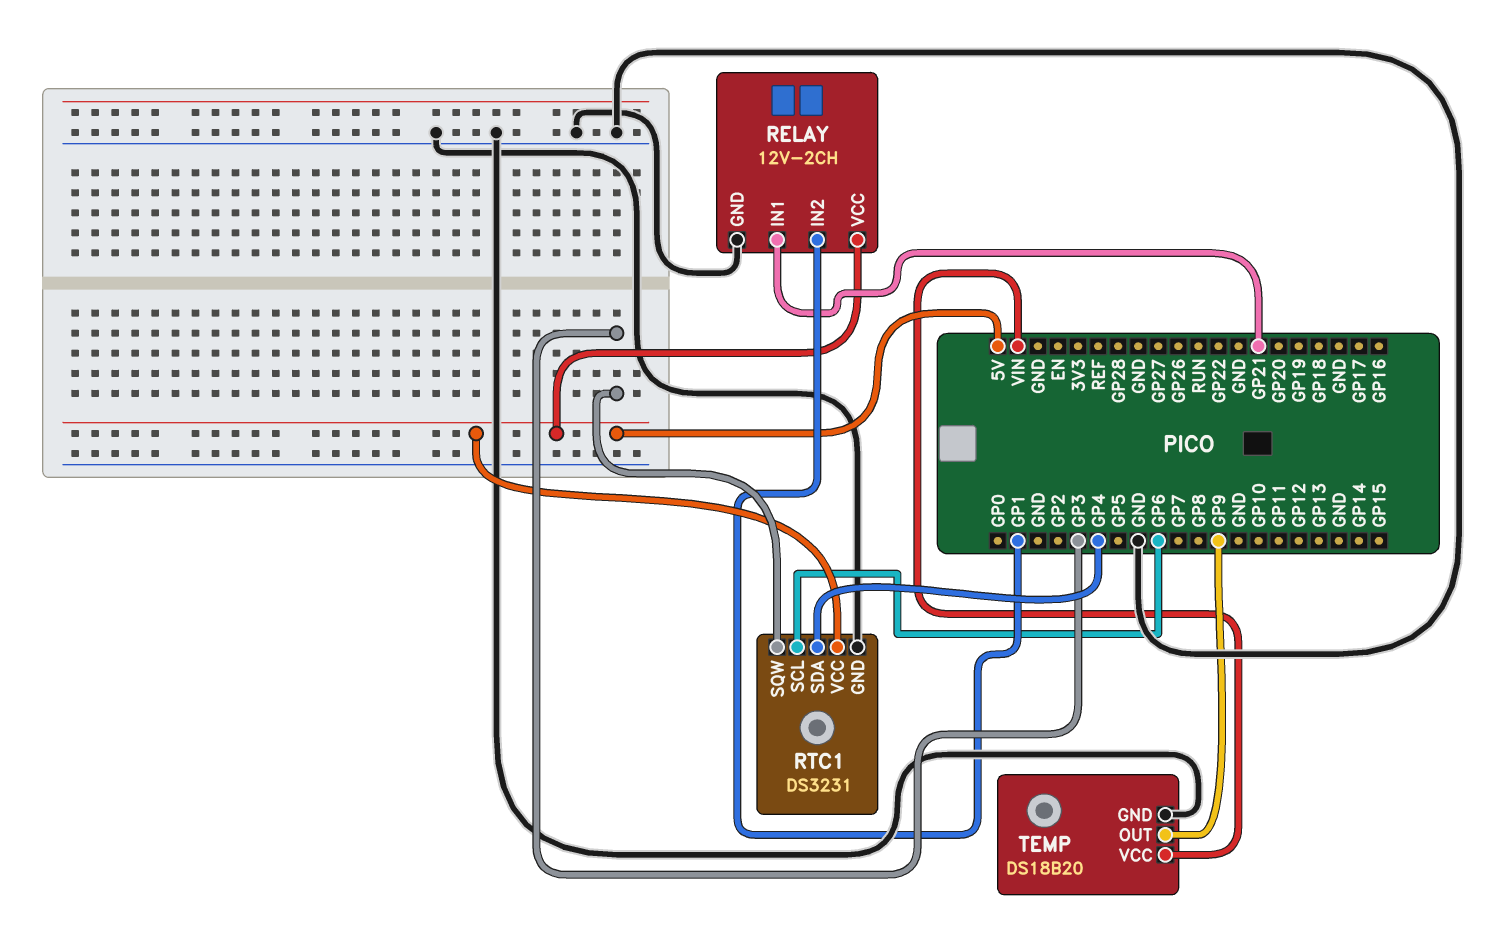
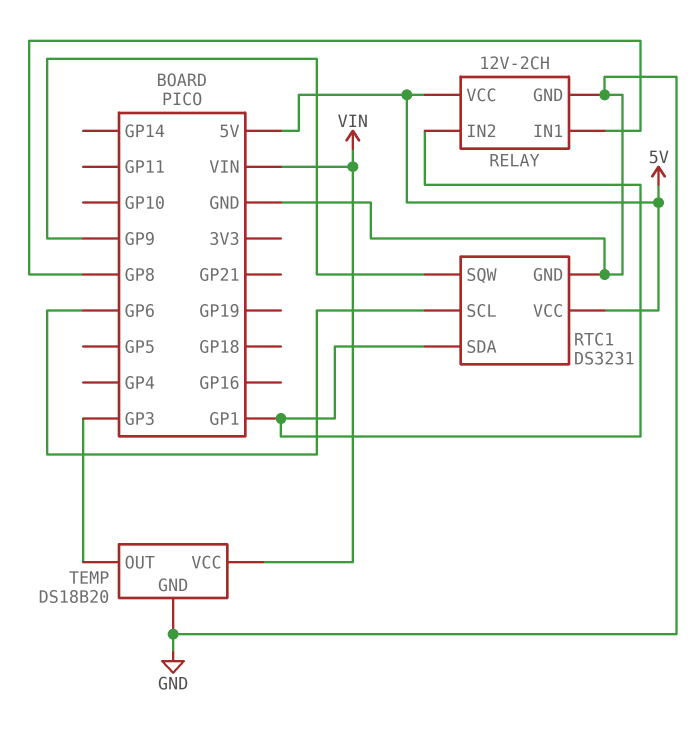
RELAY pin IN1: GP21 -> GP8
RTC1 pin SDA: GP4 -> GP1
RTC1 pin SQW: GP3 -> GP9
TEMP pin OUT: GP9 -> GP3

